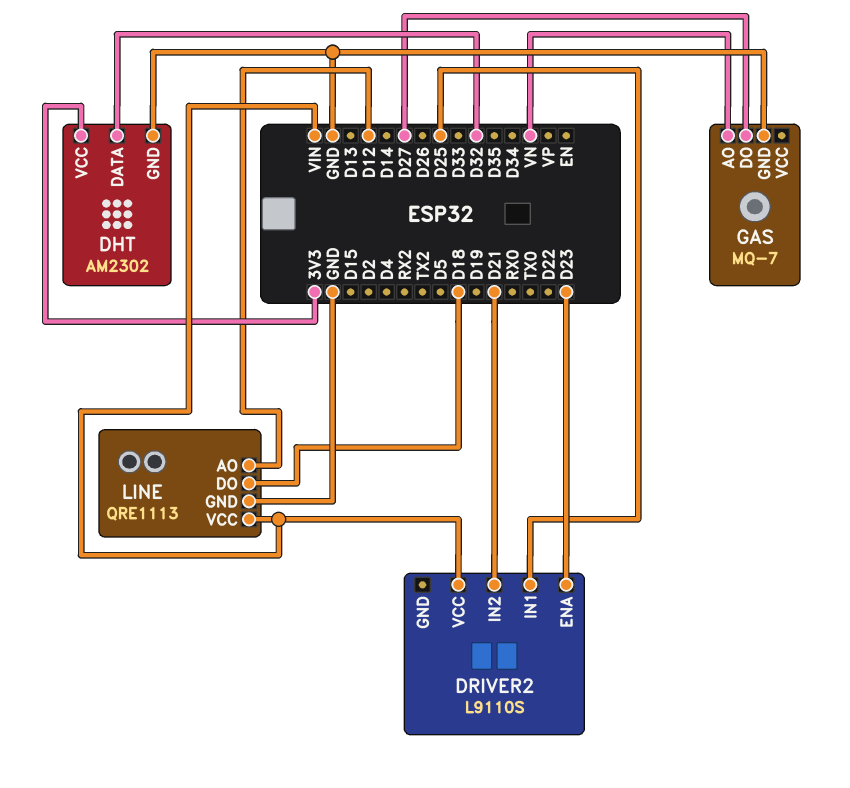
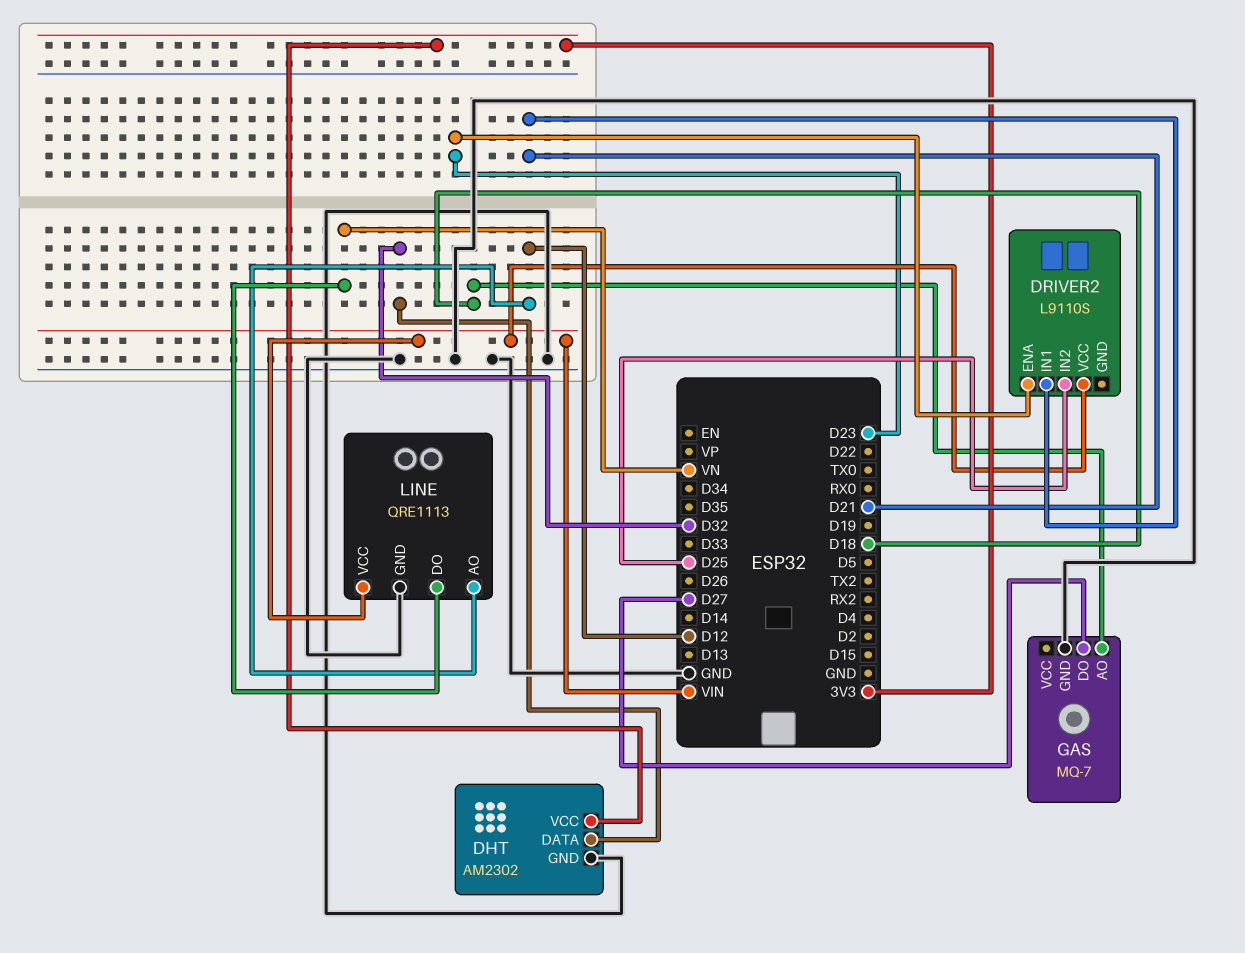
DRIVER2 pin IN1: D25 -> D21
DRIVER2 pin IN2: D21 -> D25
GAS pin AO: VN -> D18
LINE pin DO: D18 -> VN

